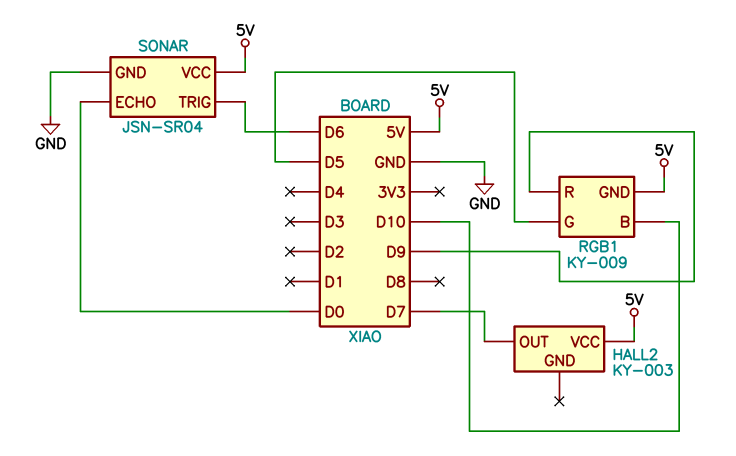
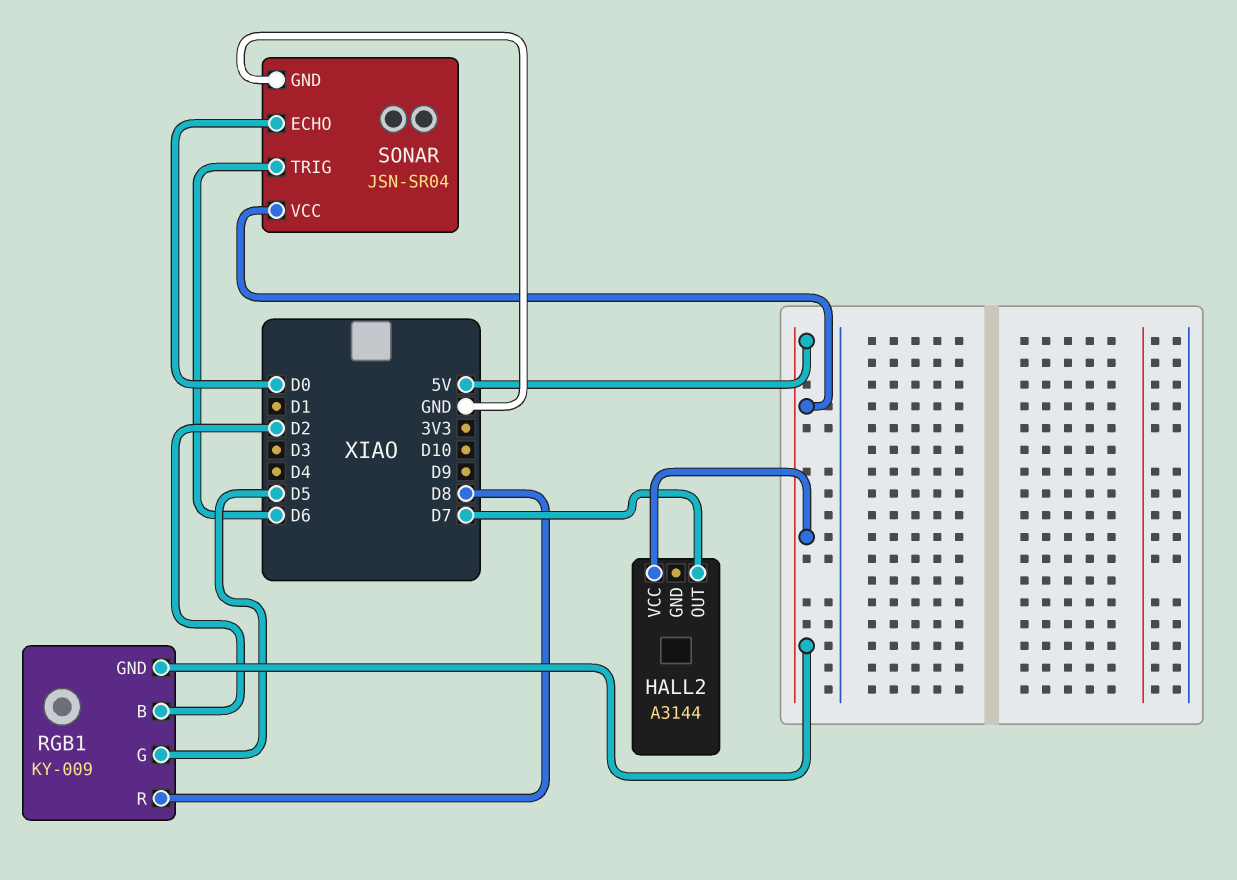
HALL2: KY-003 -> A3144
RGB1 pin B: D10 -> D2
RGB1 pin R: D9 -> D8

